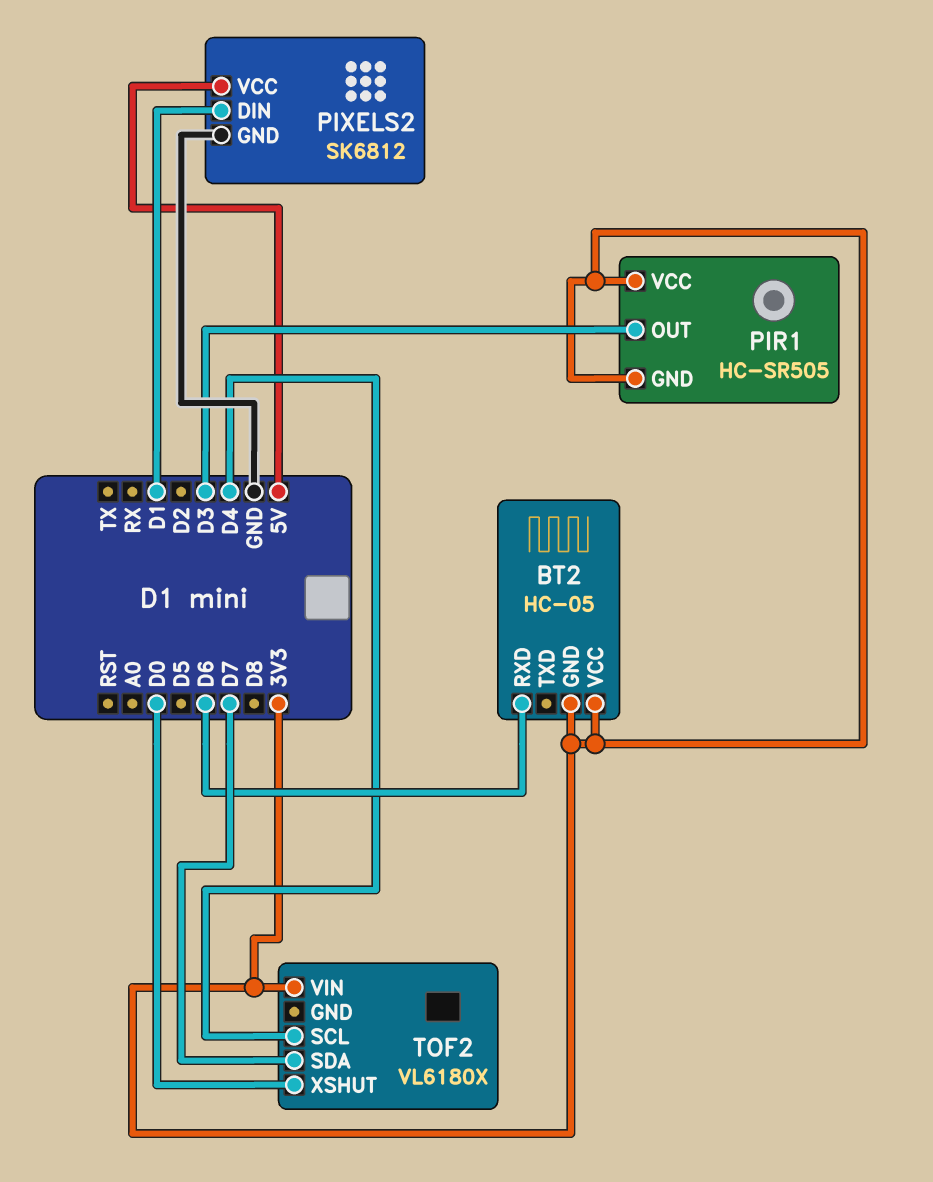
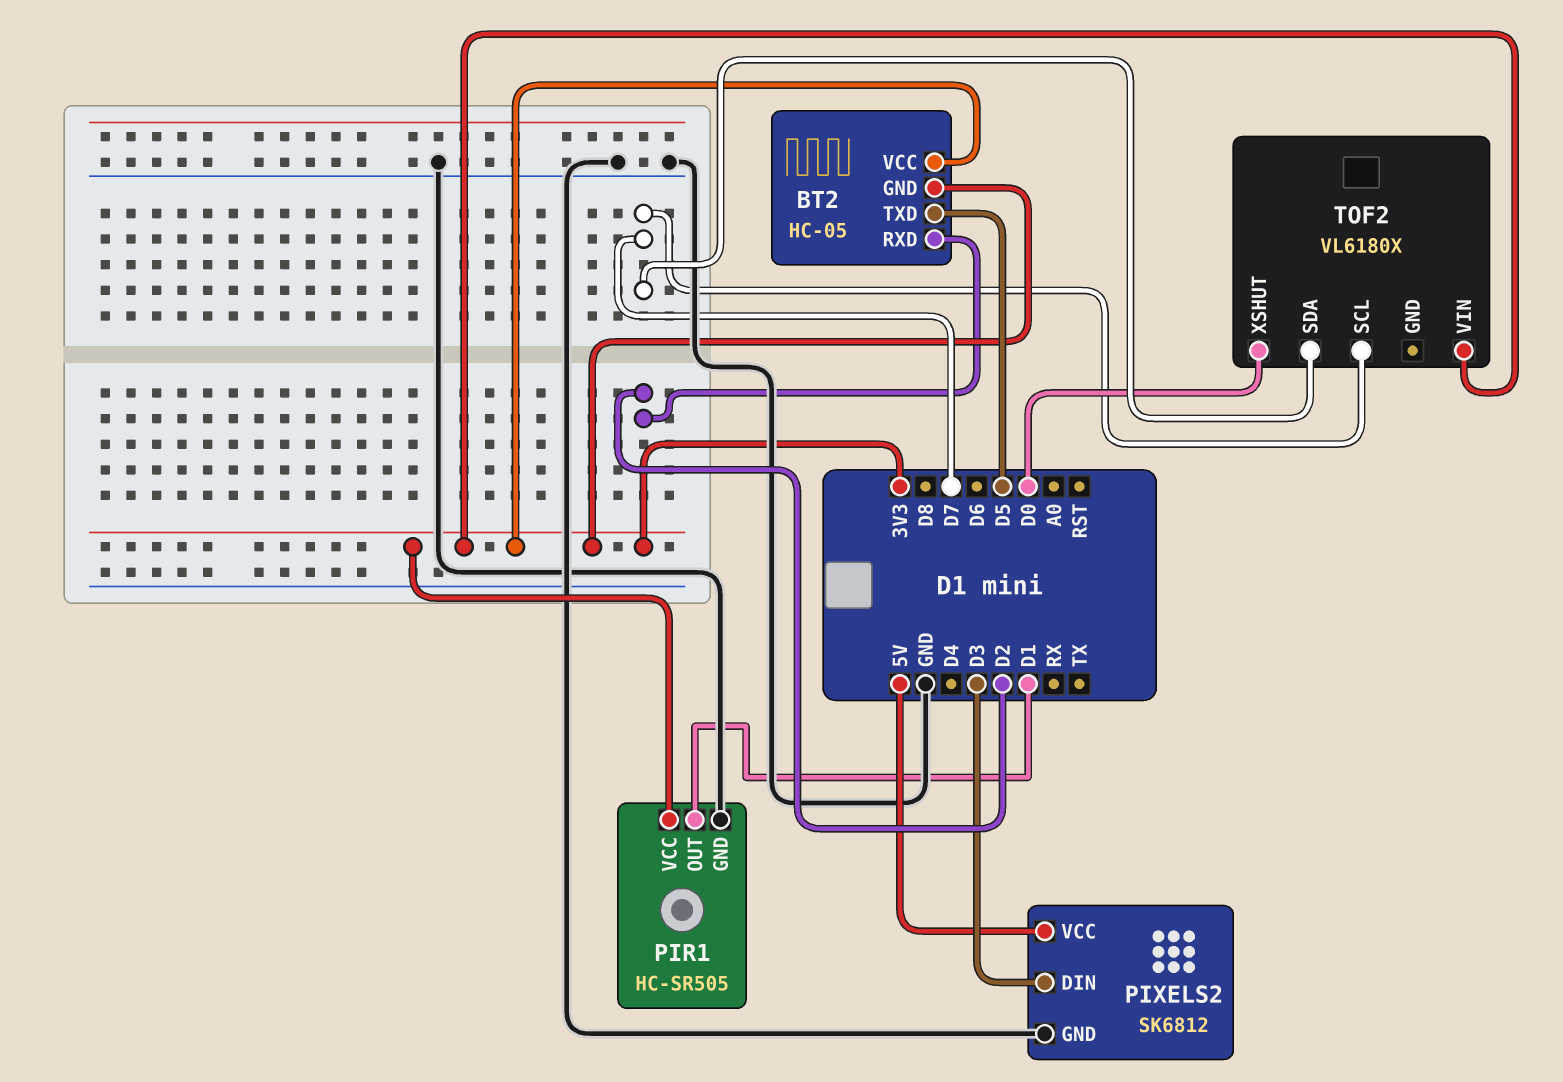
BT2 pin RXD: D6 -> D2
BT2 pin TXD: none -> D5
PIR1 pin GND: 3V3 -> GND
PIR1 pin OUT: D3 -> D1
PIXELS2 pin DIN: D1 -> D3
TOF2 pin SCL: D4 -> D7

